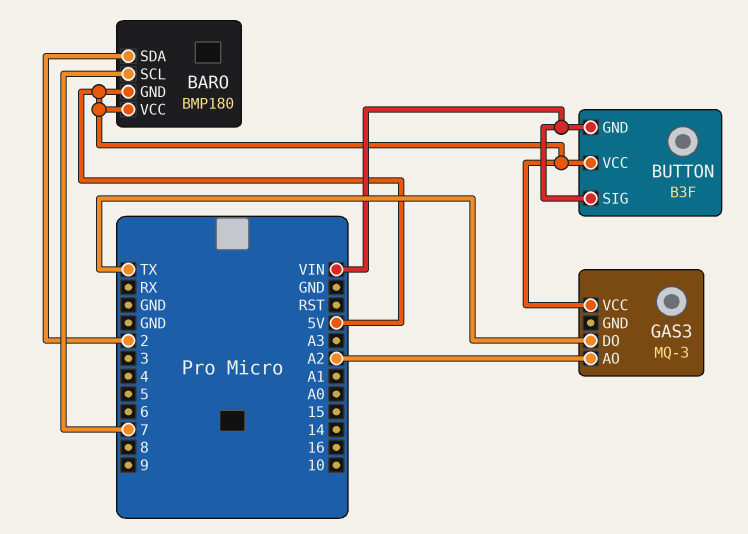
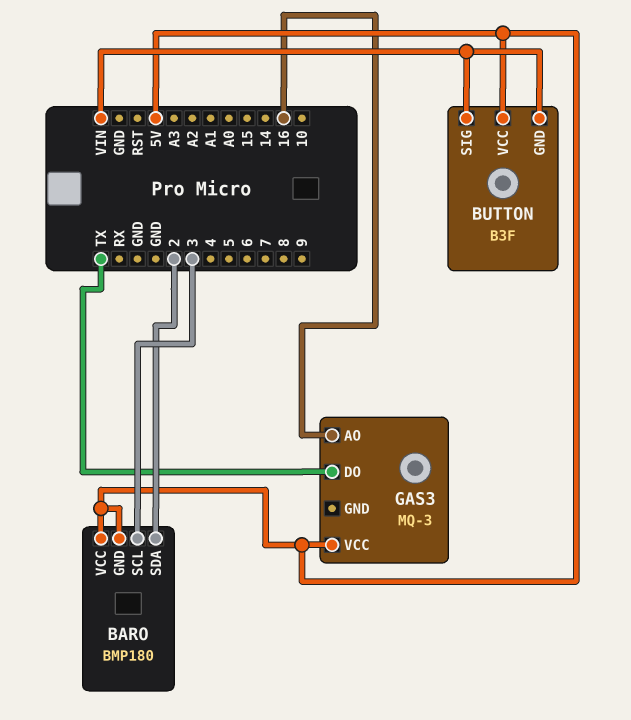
BARO pin SCL: 7 -> 3
GAS3 pin AO: A2 -> 16

